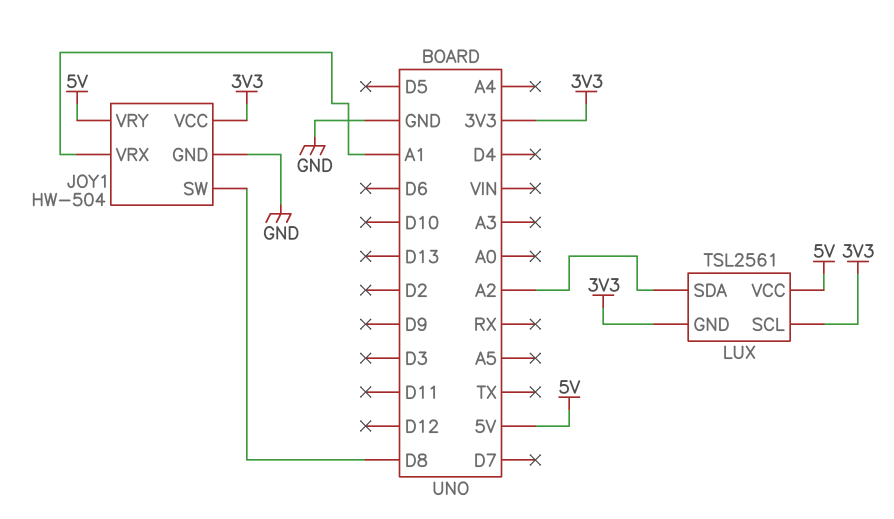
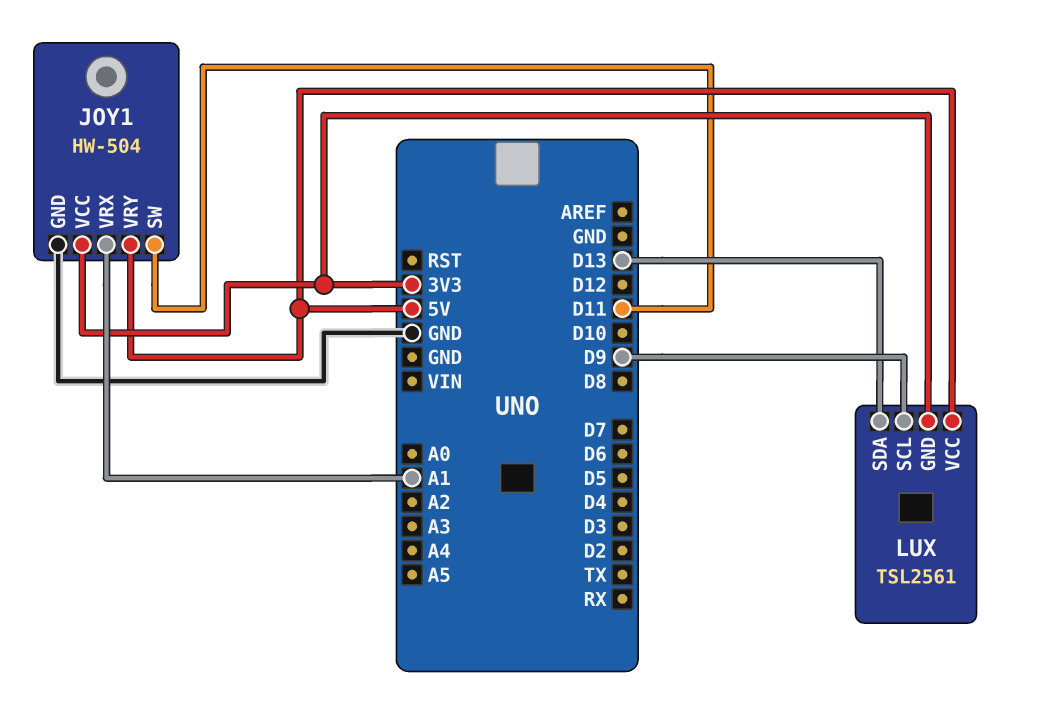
JOY1 pin SW: D8 -> D11
LUX pin SCL: 3V3 -> D9
LUX pin SDA: A2 -> D13

